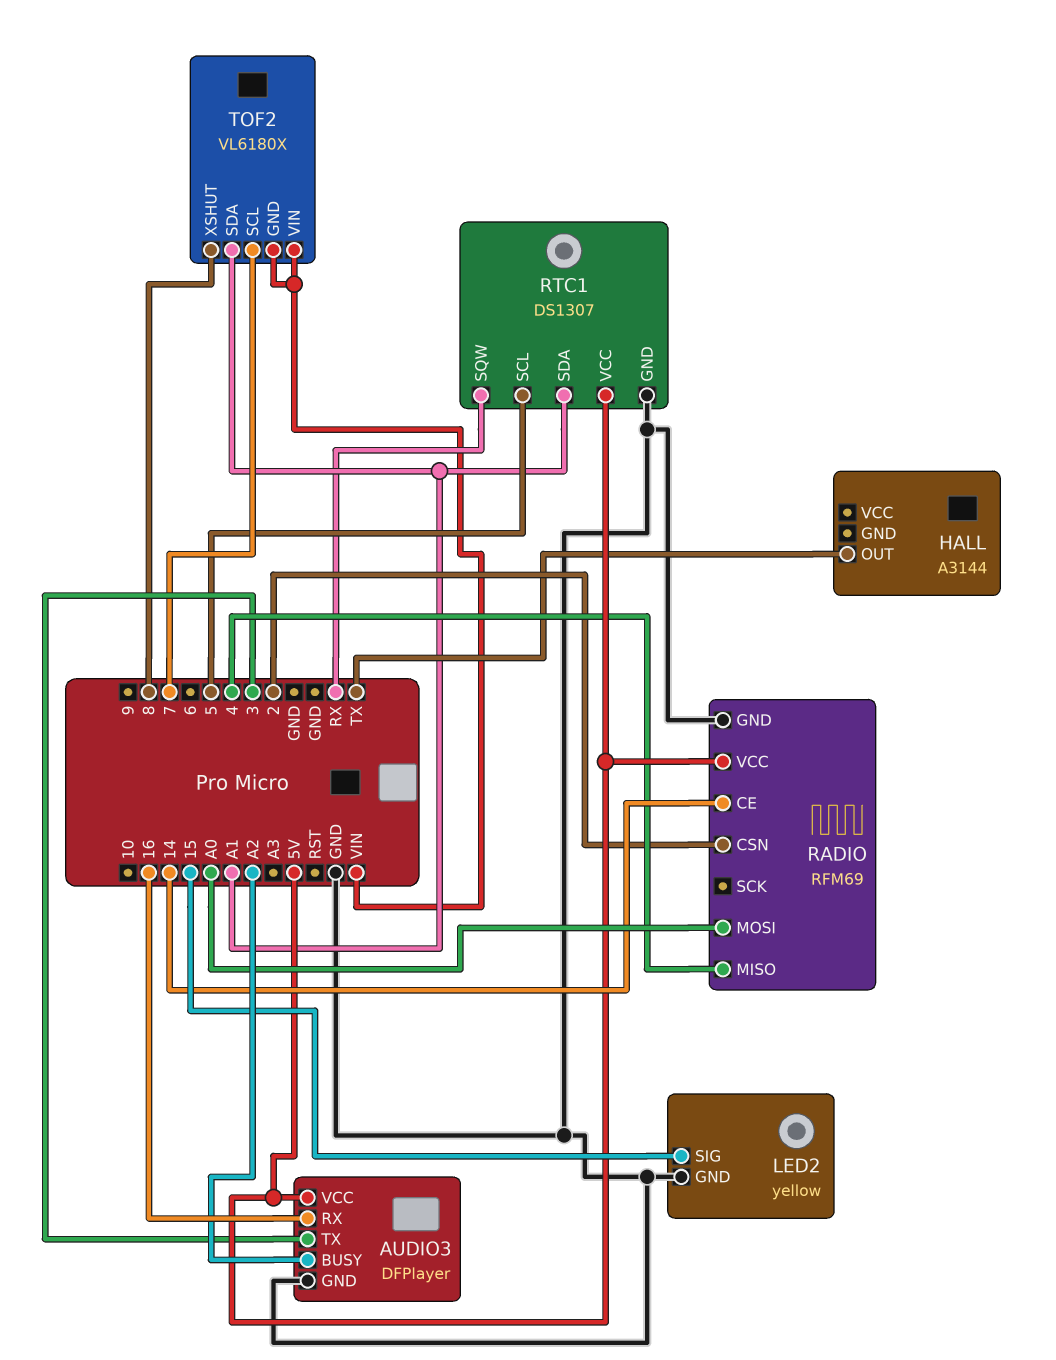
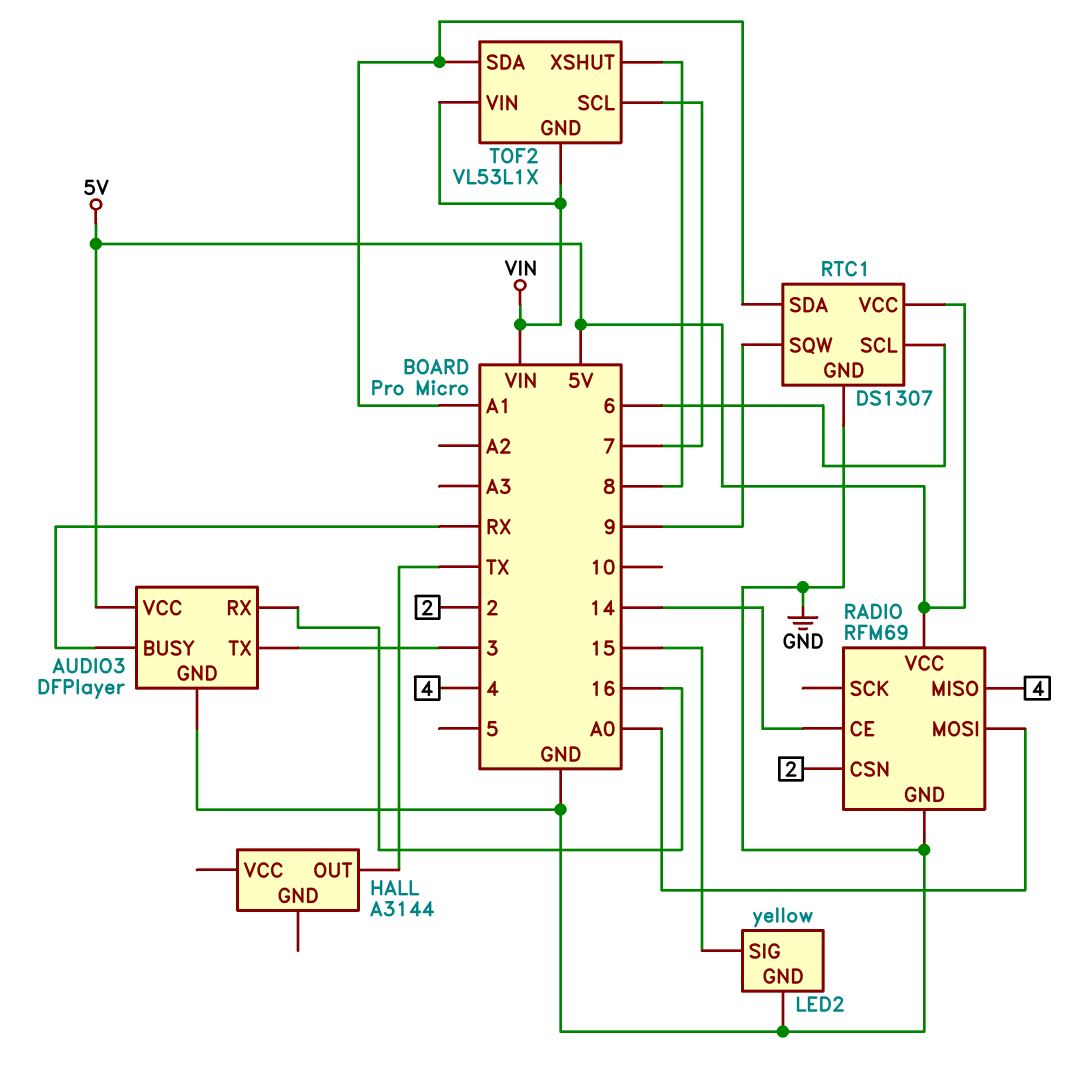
AUDIO3 pin BUSY: A2 -> RX
RTC1 pin SCL: 5 -> 6
RTC1 pin SQW: RX -> 9
TOF2: VL6180X -> VL53L1X

